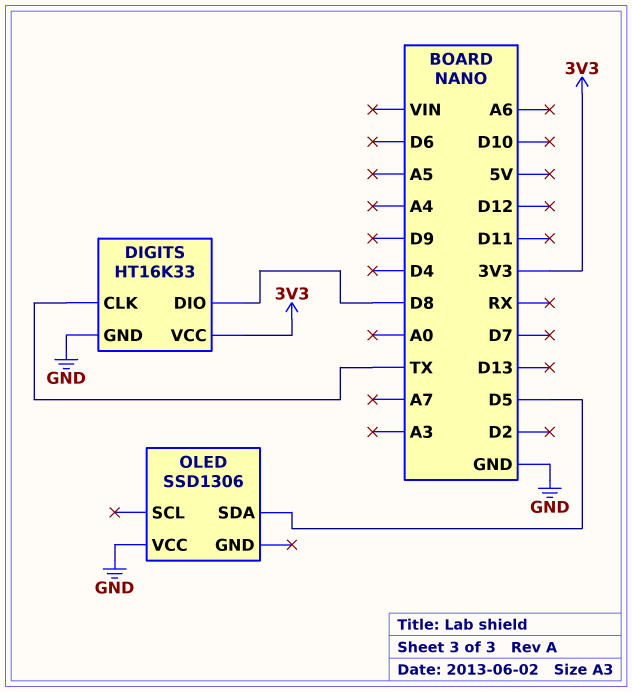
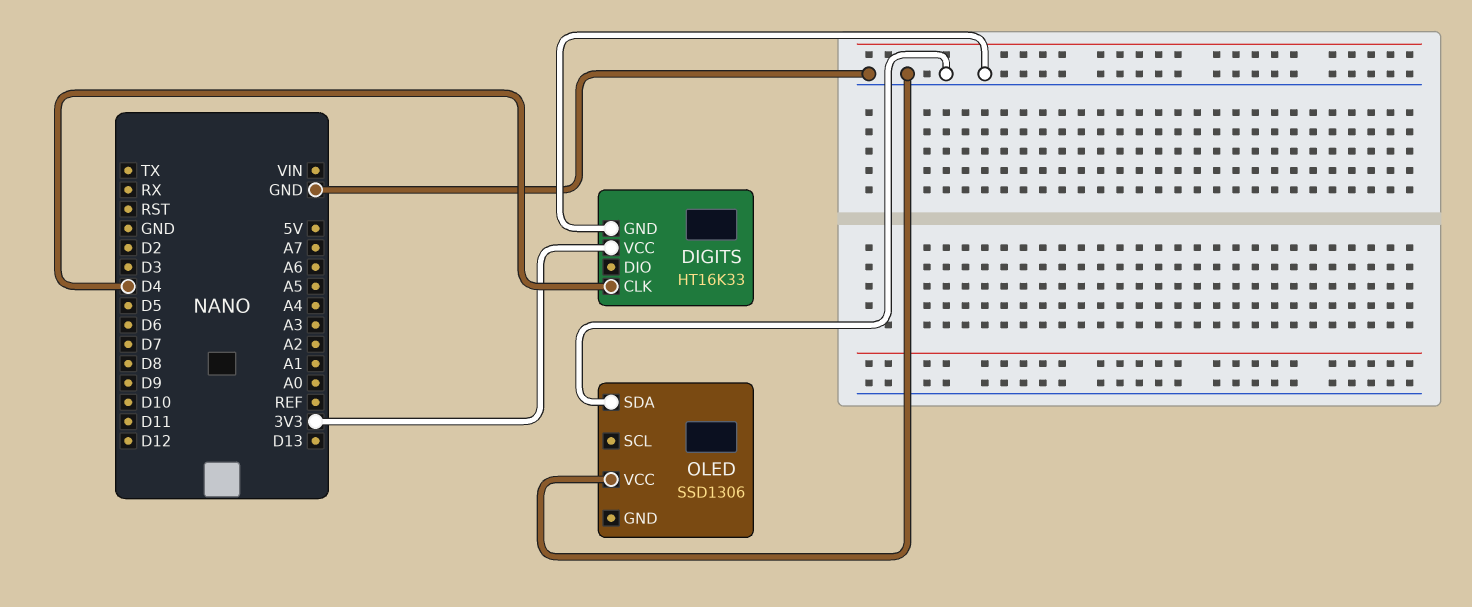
DIGITS pin CLK: TX -> D4
DIGITS pin DIO: D8 -> none
OLED pin SDA: D5 -> GND

